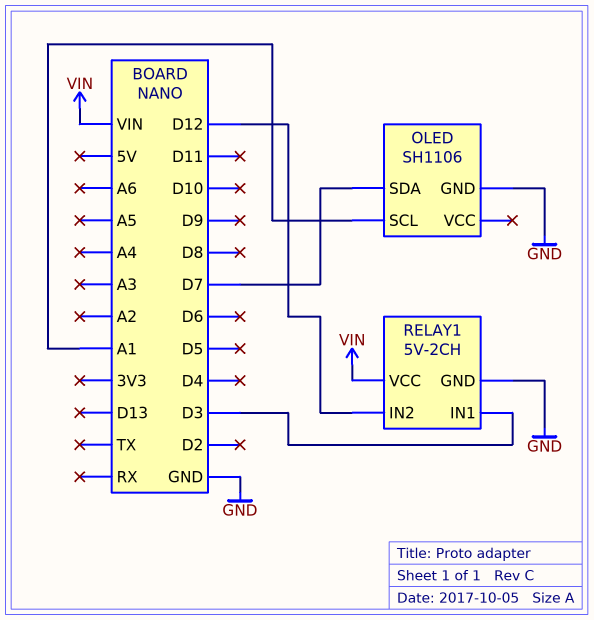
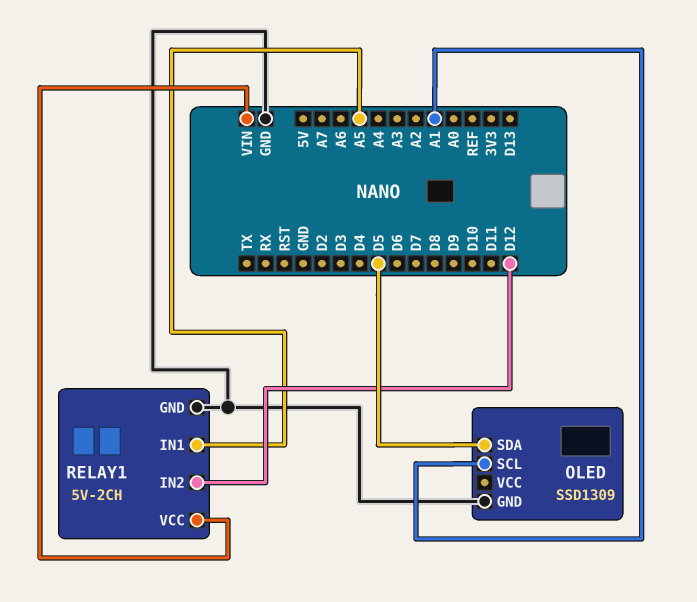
OLED: SH1106 -> SSD1309
OLED pin SDA: D7 -> D5
RELAY1 pin IN1: D3 -> A5

